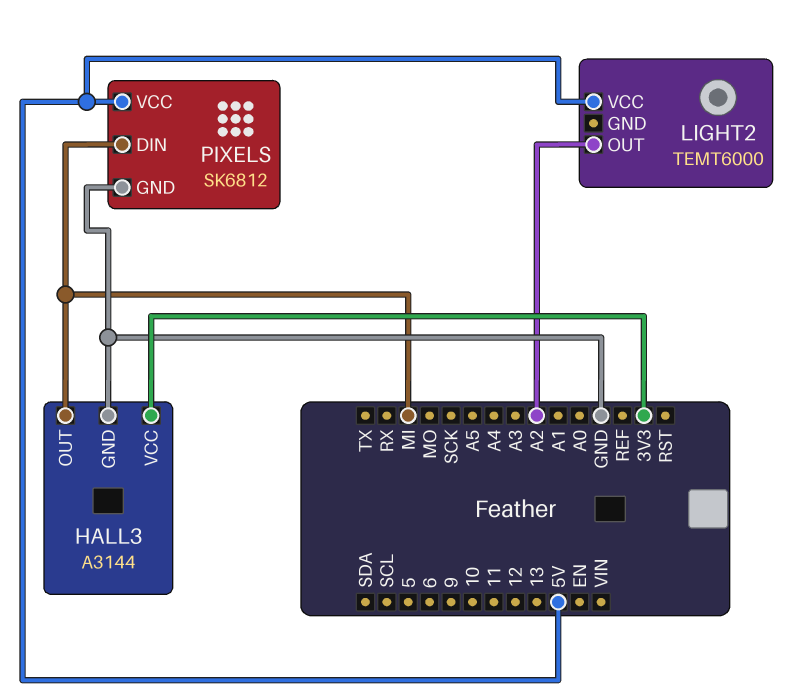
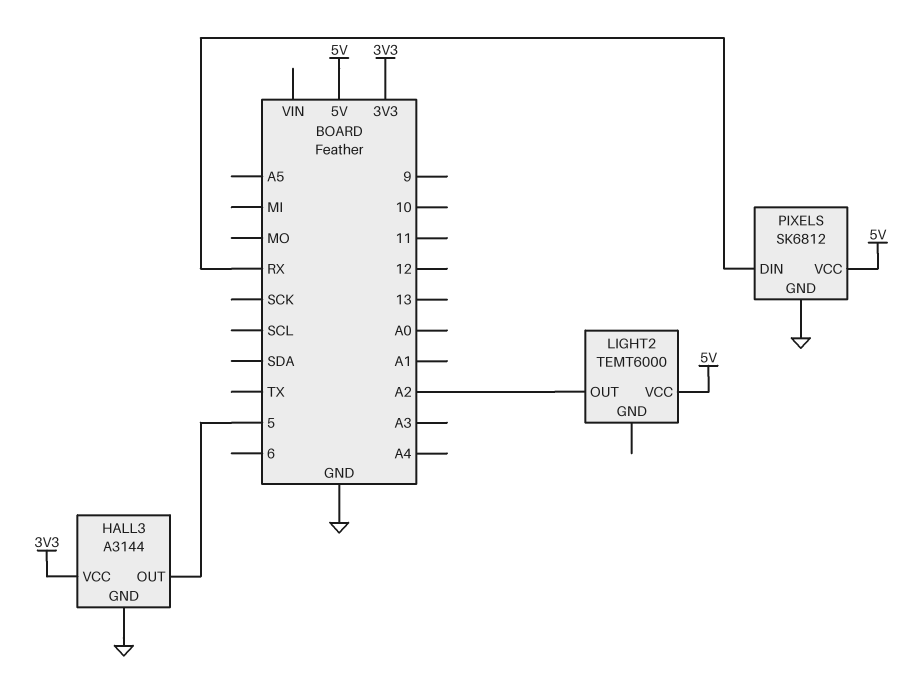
HALL3 pin OUT: MI -> 5
PIXELS pin DIN: MI -> RX

